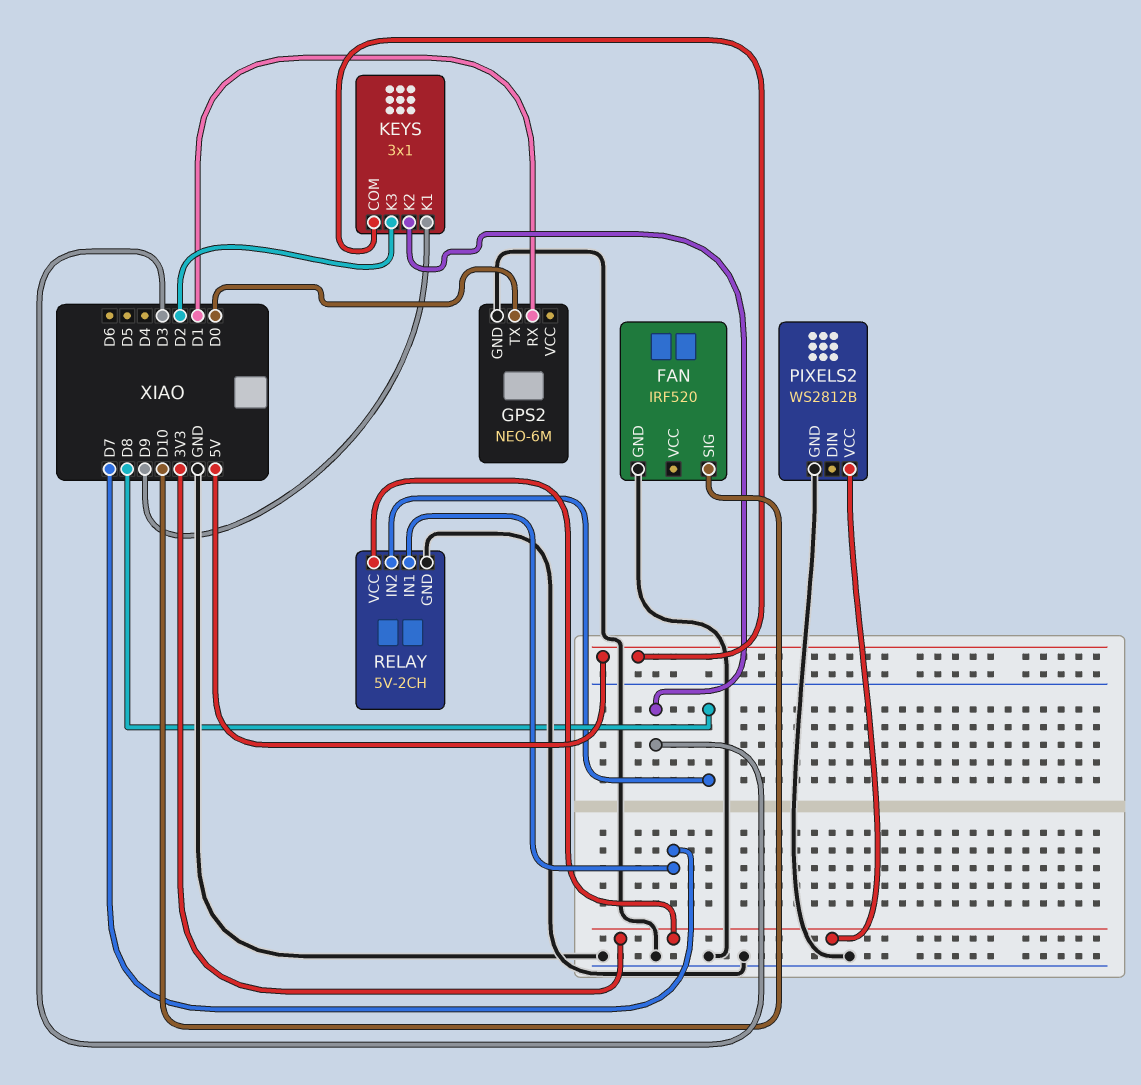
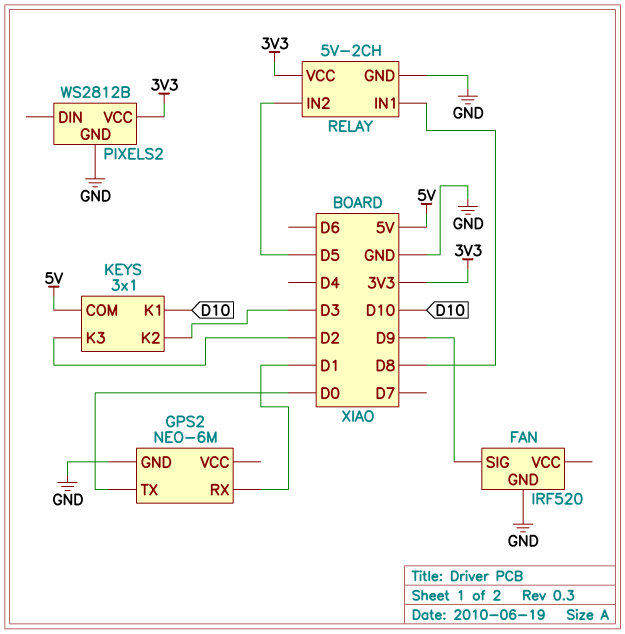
FAN pin SIG: D10 -> D9
KEYS pin K1: D9 -> D10
RELAY pin IN1: D7 -> D8
RELAY pin IN2: D8 -> D5

